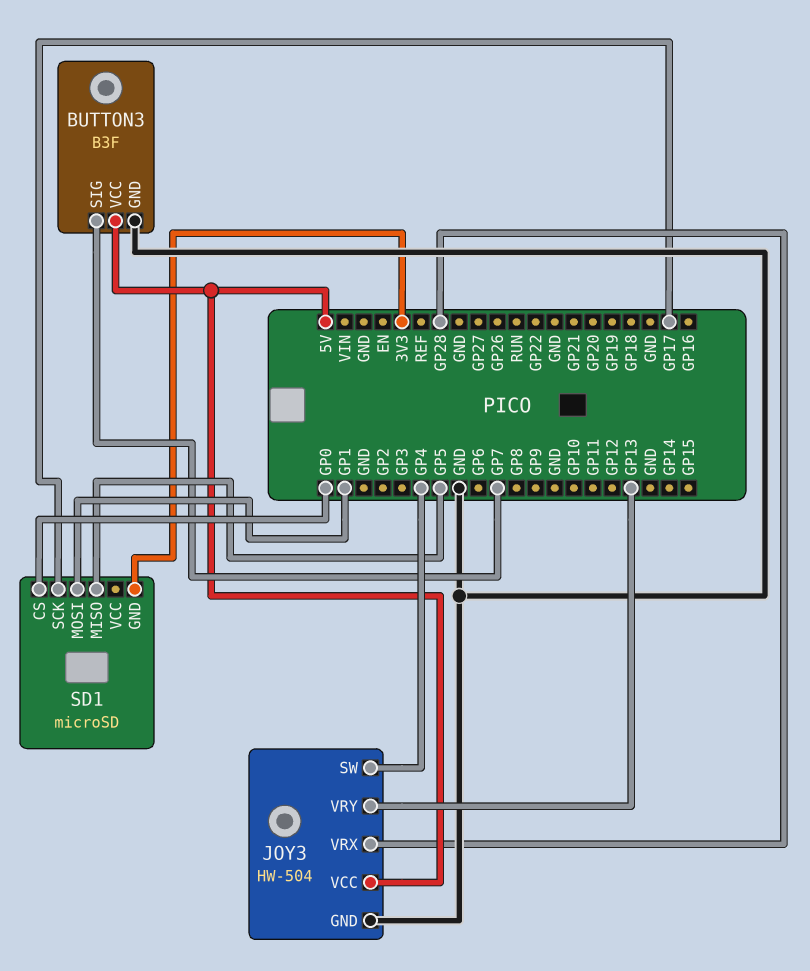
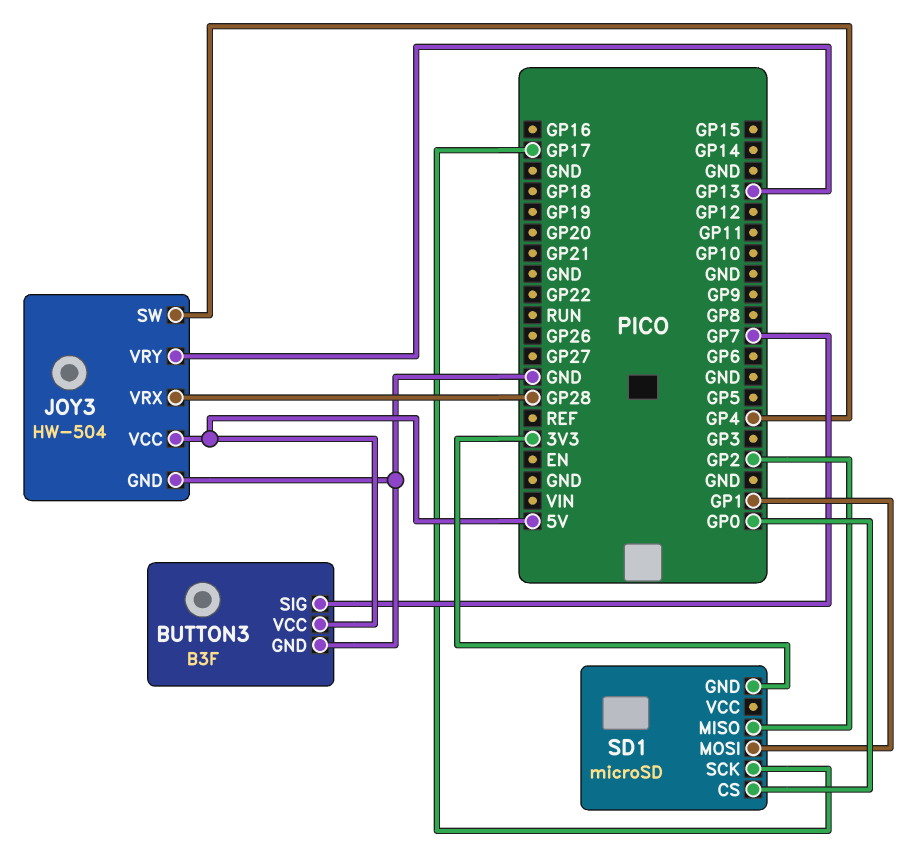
SD1 pin MISO: GP5 -> GP2

